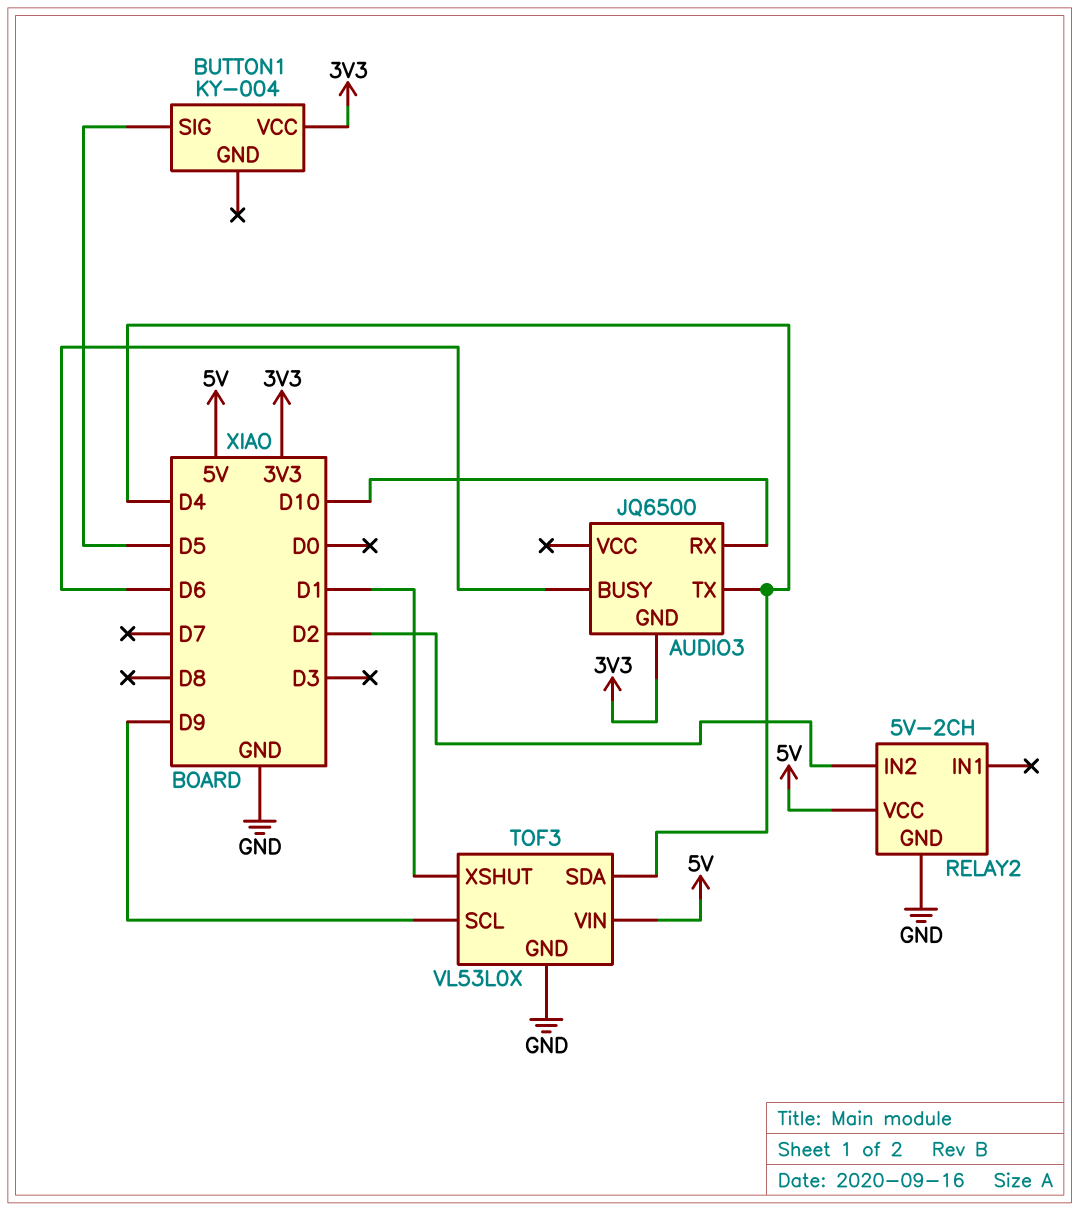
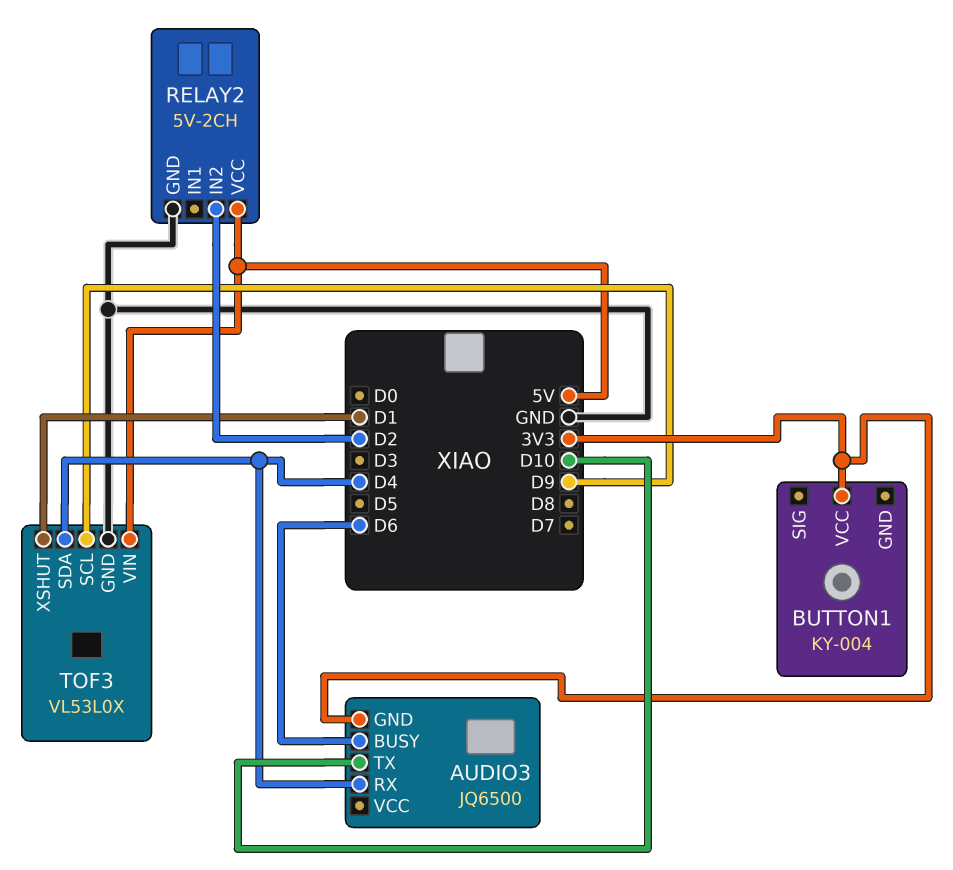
AUDIO3 pin RX: D10 -> D4
AUDIO3 pin TX: D4 -> D10
BUTTON1 pin SIG: D5 -> none

